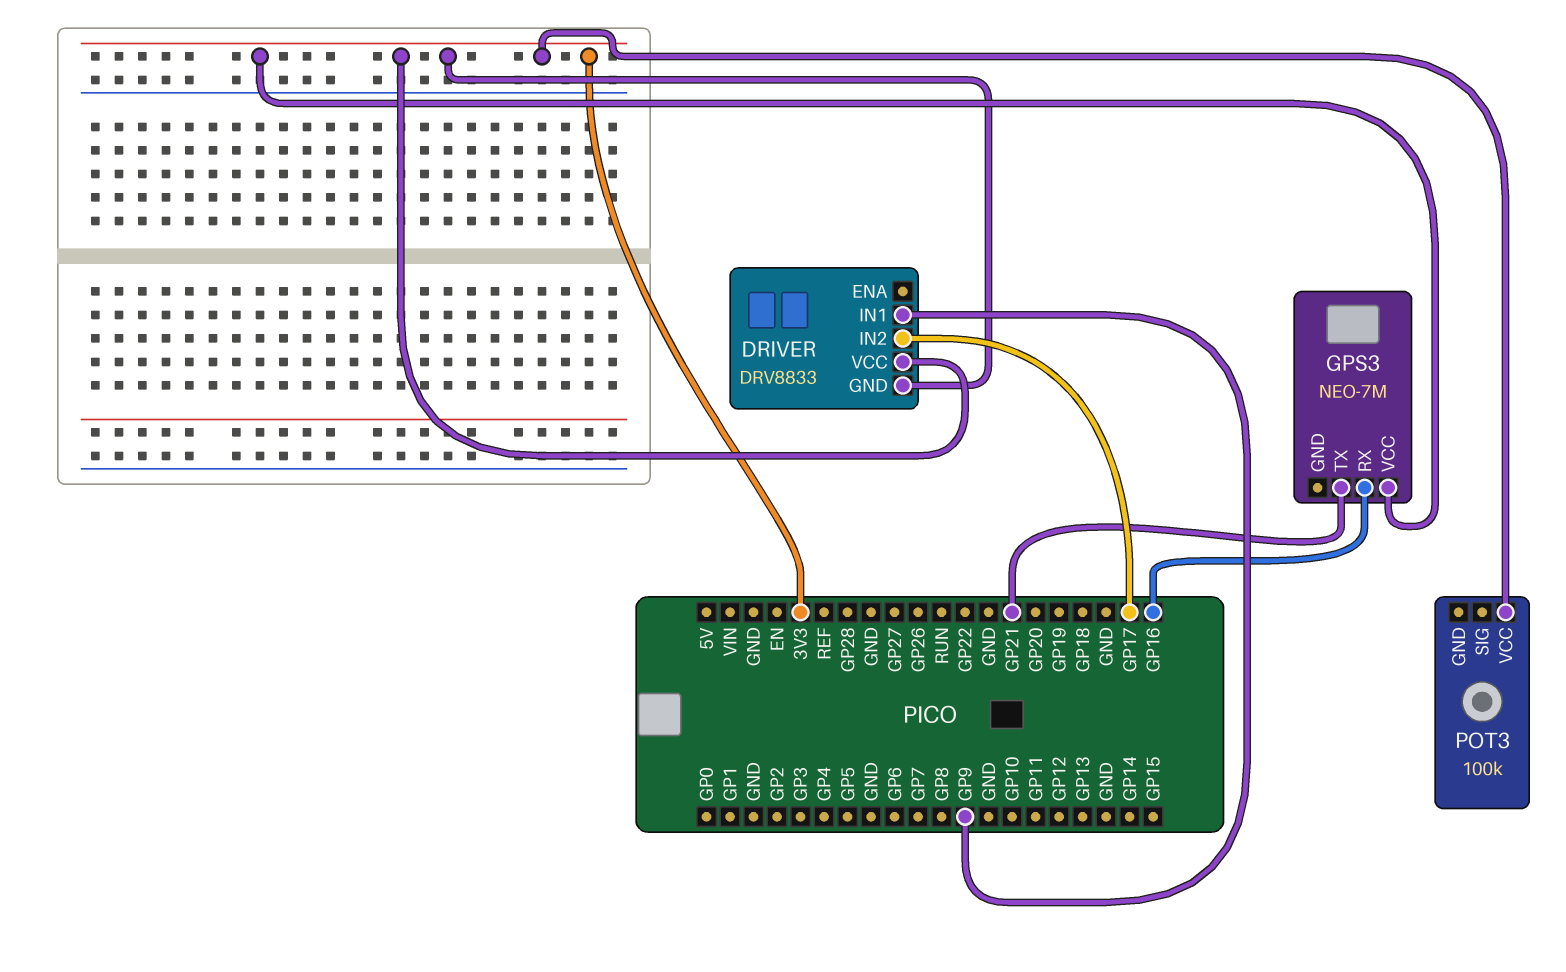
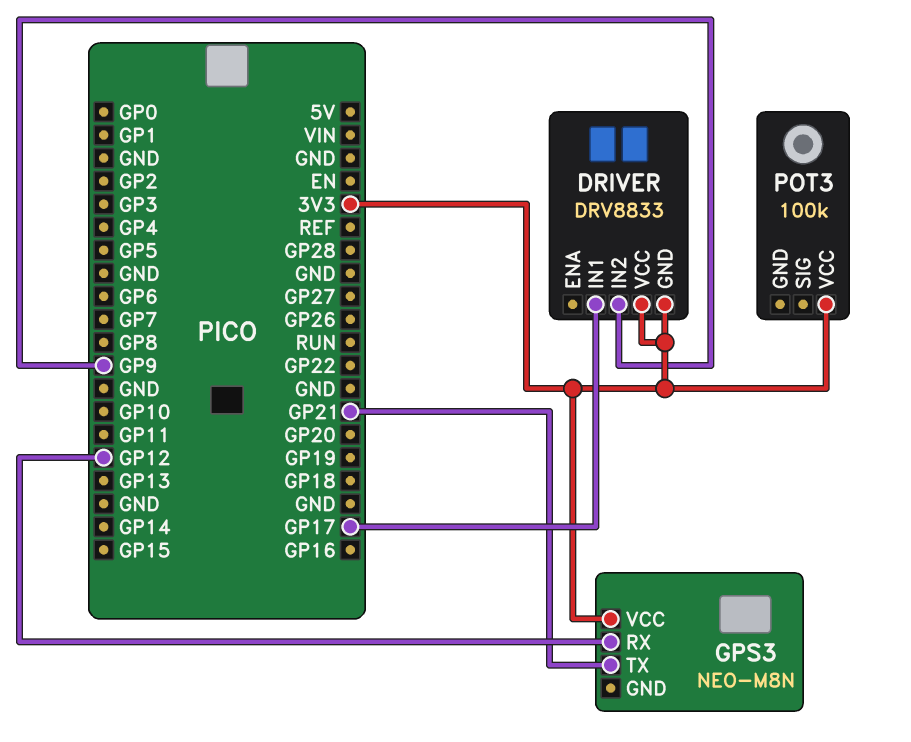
DRIVER pin IN1: GP9 -> GP17
DRIVER pin IN2: GP17 -> GP9
GPS3: NEO-7M -> NEO-M8N
GPS3 pin RX: GP16 -> GP12

